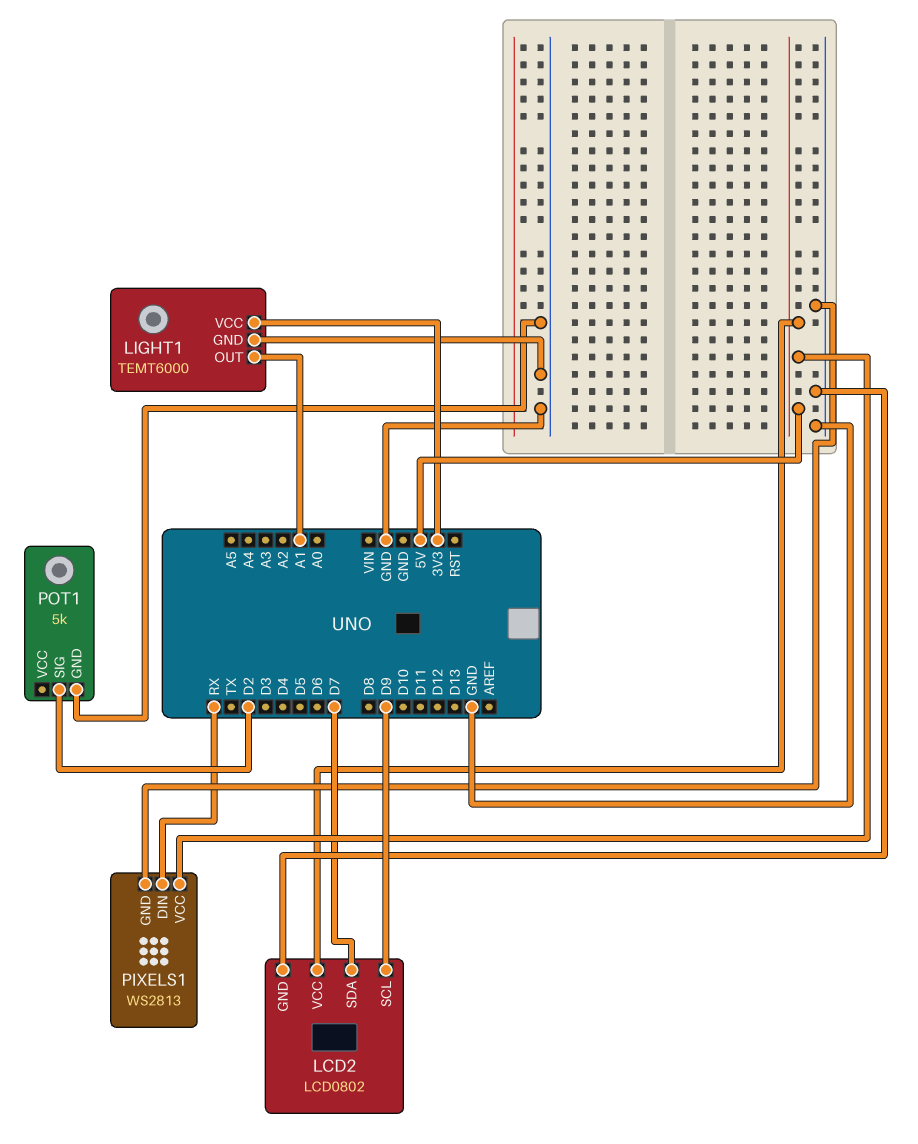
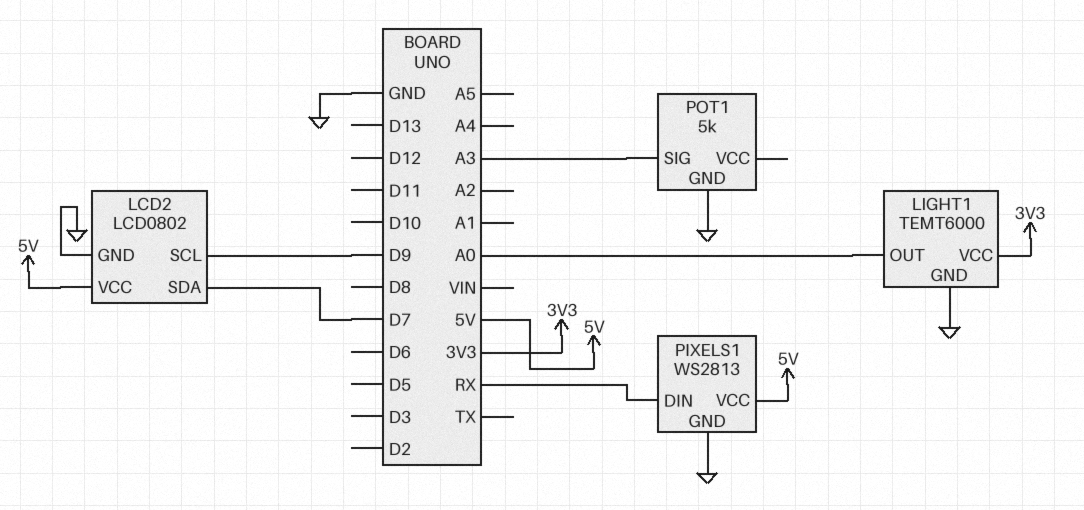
LIGHT1 pin OUT: A1 -> A0
POT1 pin SIG: D2 -> A3

